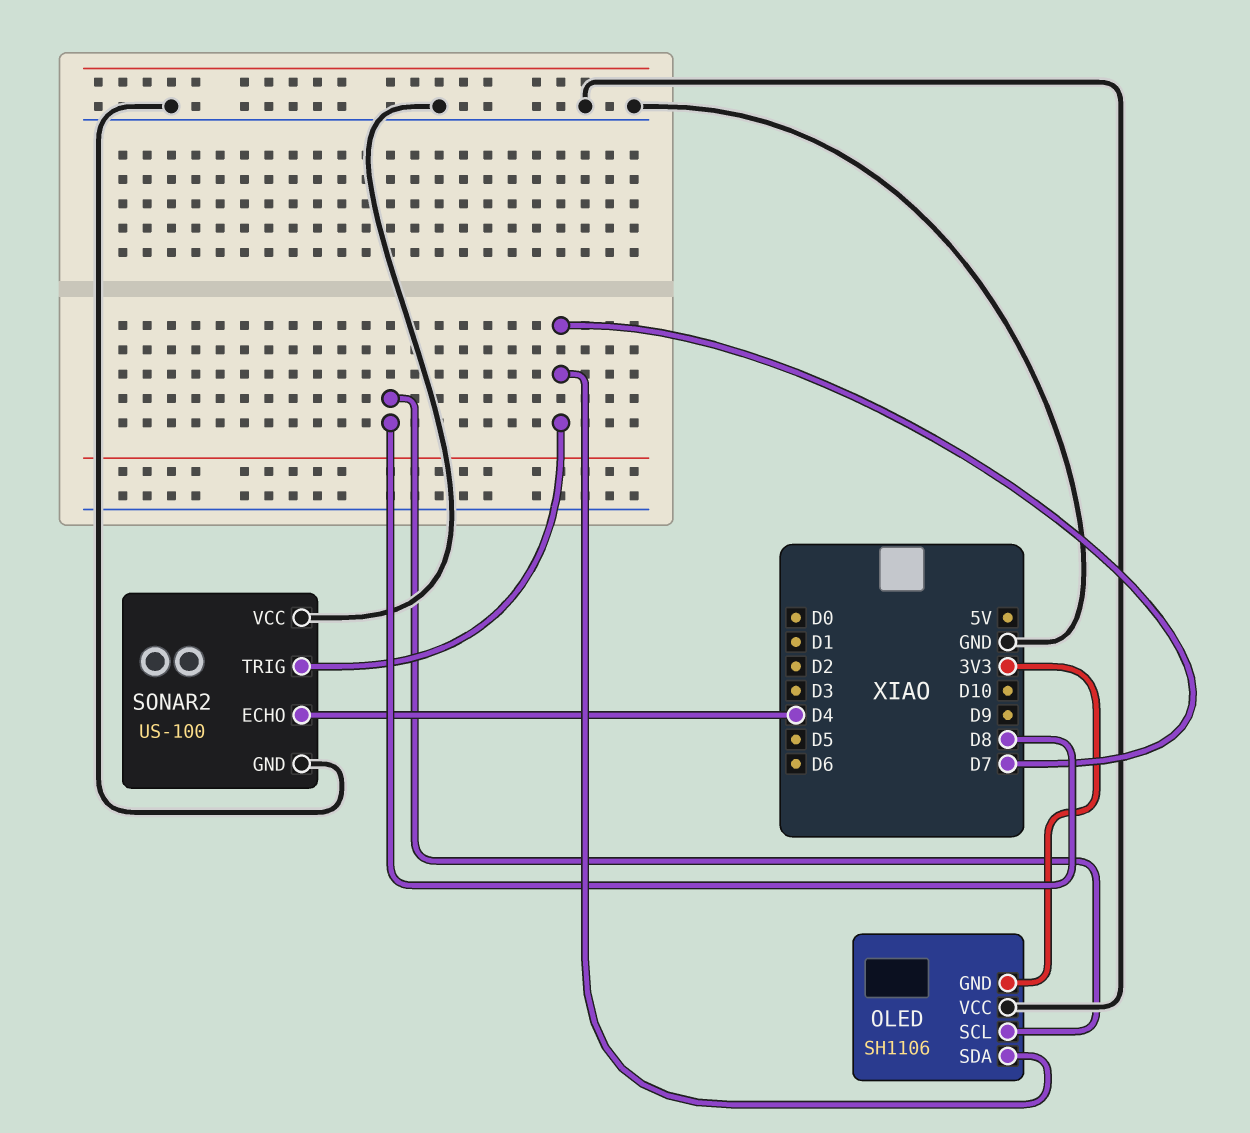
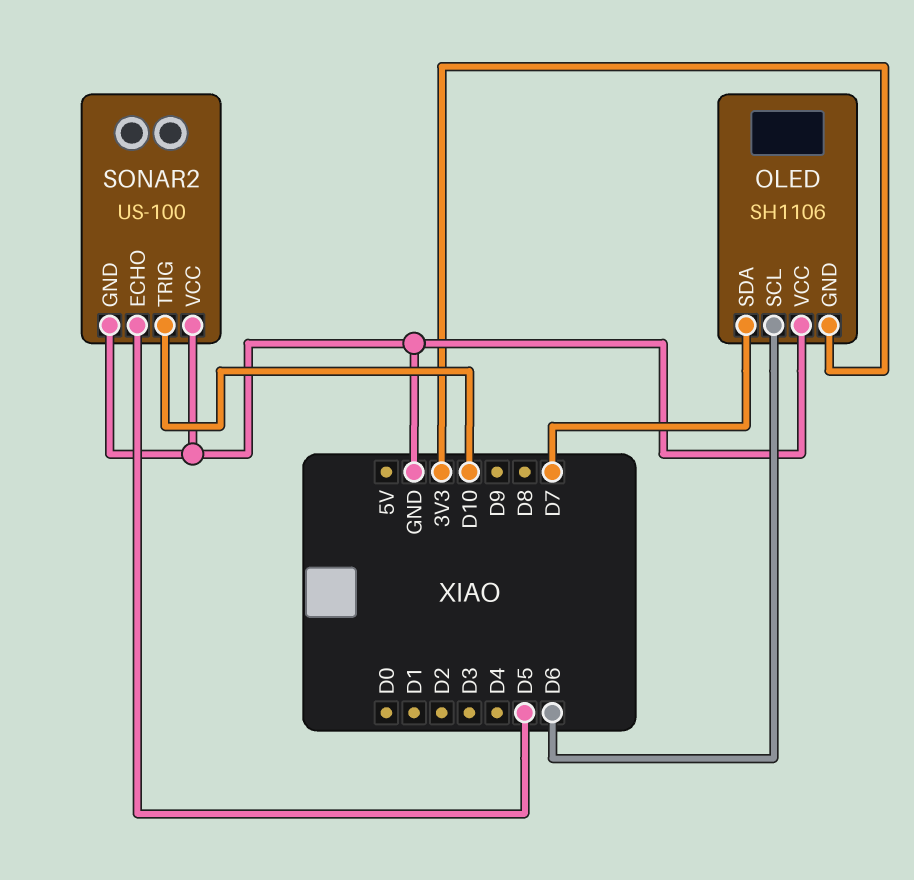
OLED pin SCL: D8 -> D6
SONAR2 pin ECHO: D4 -> D5
SONAR2 pin TRIG: D7 -> D10

